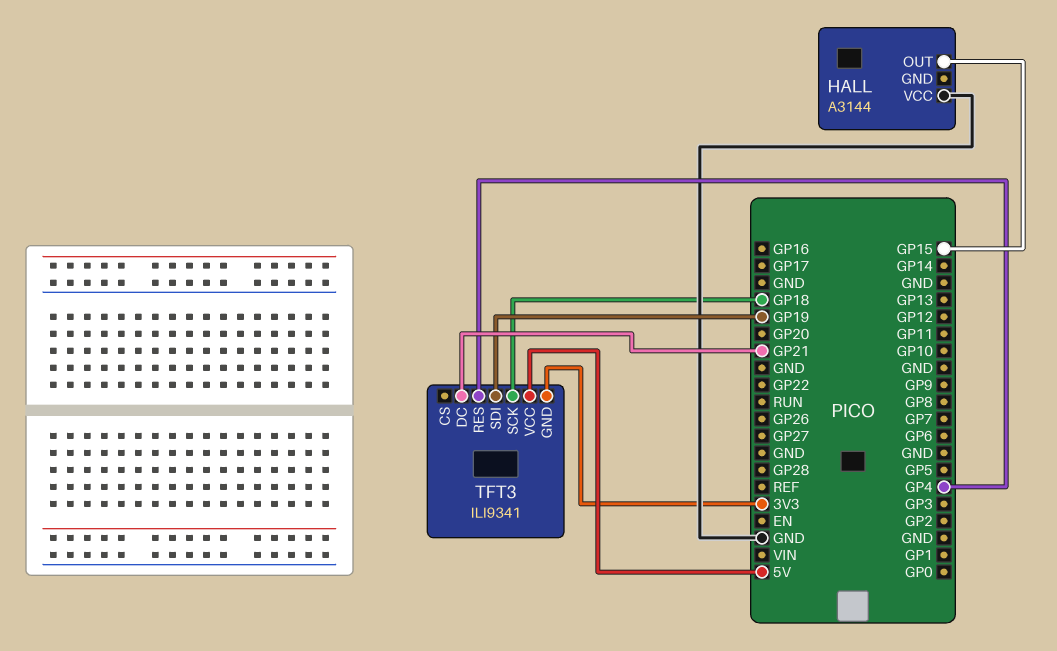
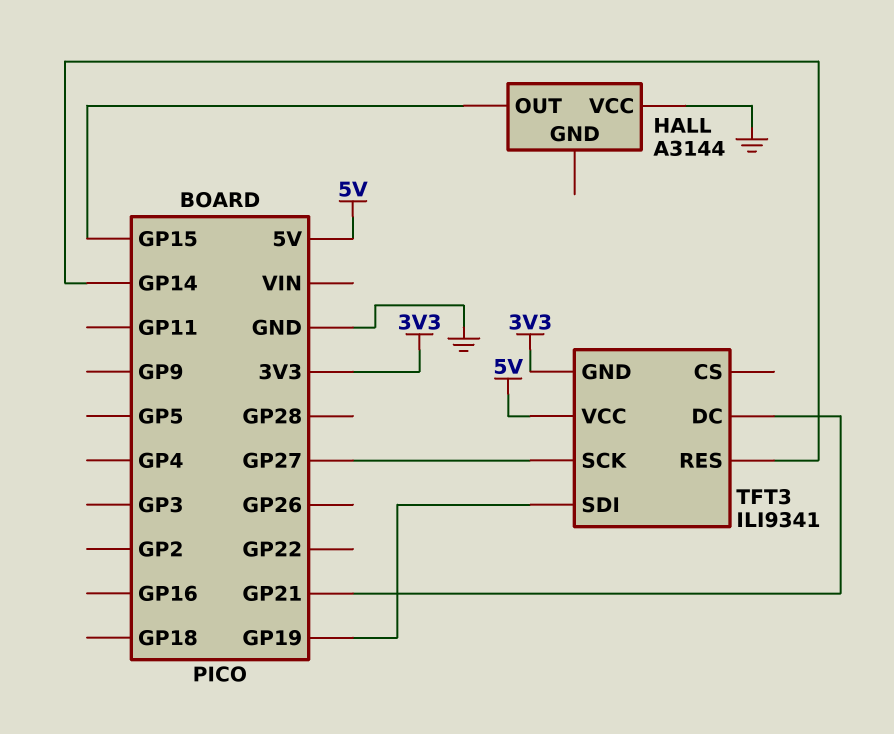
TFT3 pin RES: GP4 -> GP14
TFT3 pin SCK: GP18 -> GP27

